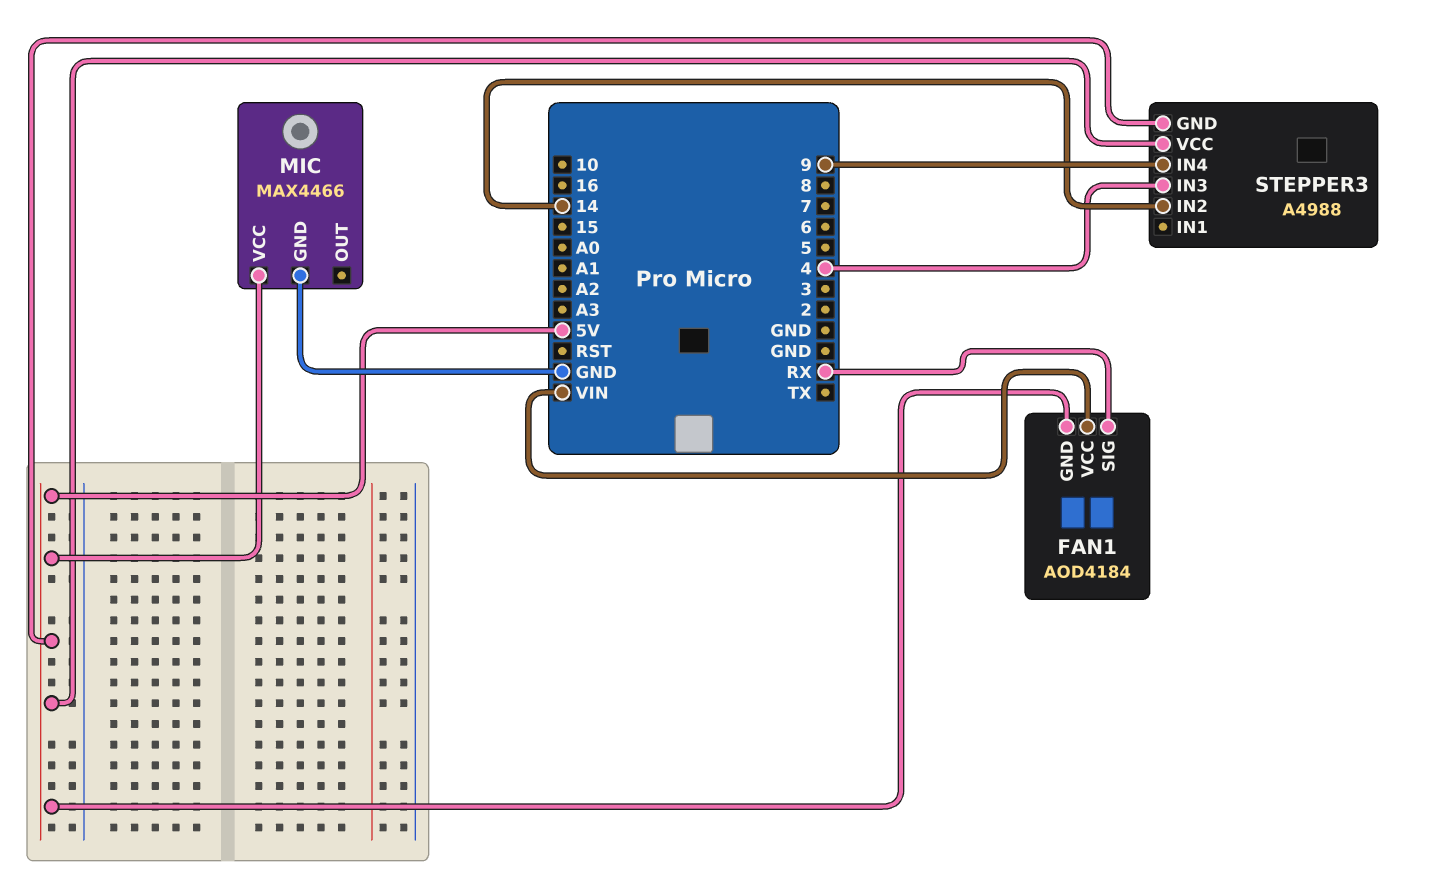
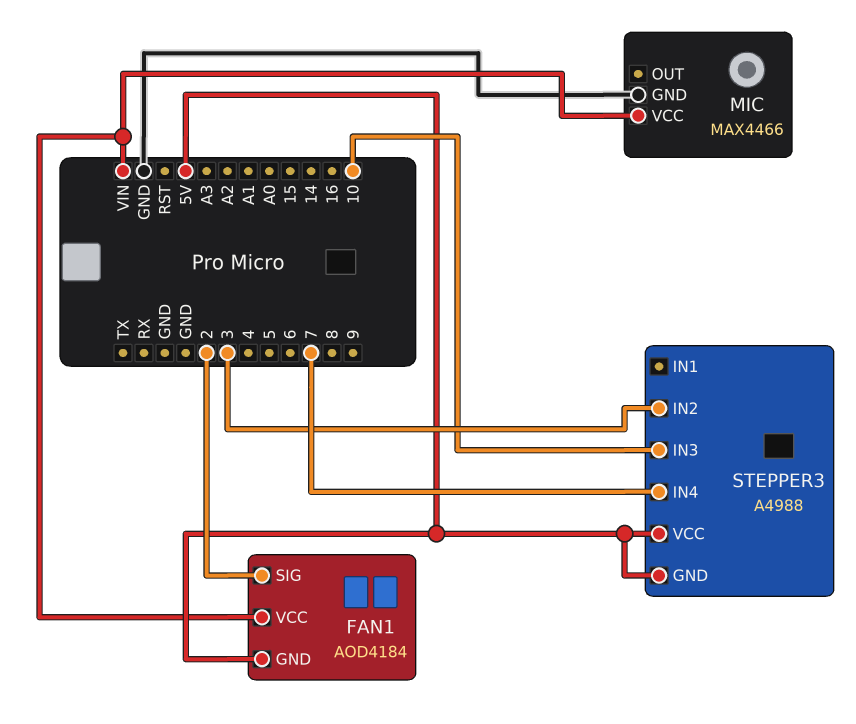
FAN1 pin SIG: RX -> 2
MIC pin VCC: 5V -> VIN
STEPPER3 pin IN2: 14 -> 3
STEPPER3 pin IN3: 4 -> 10
STEPPER3 pin IN4: 9 -> 7

